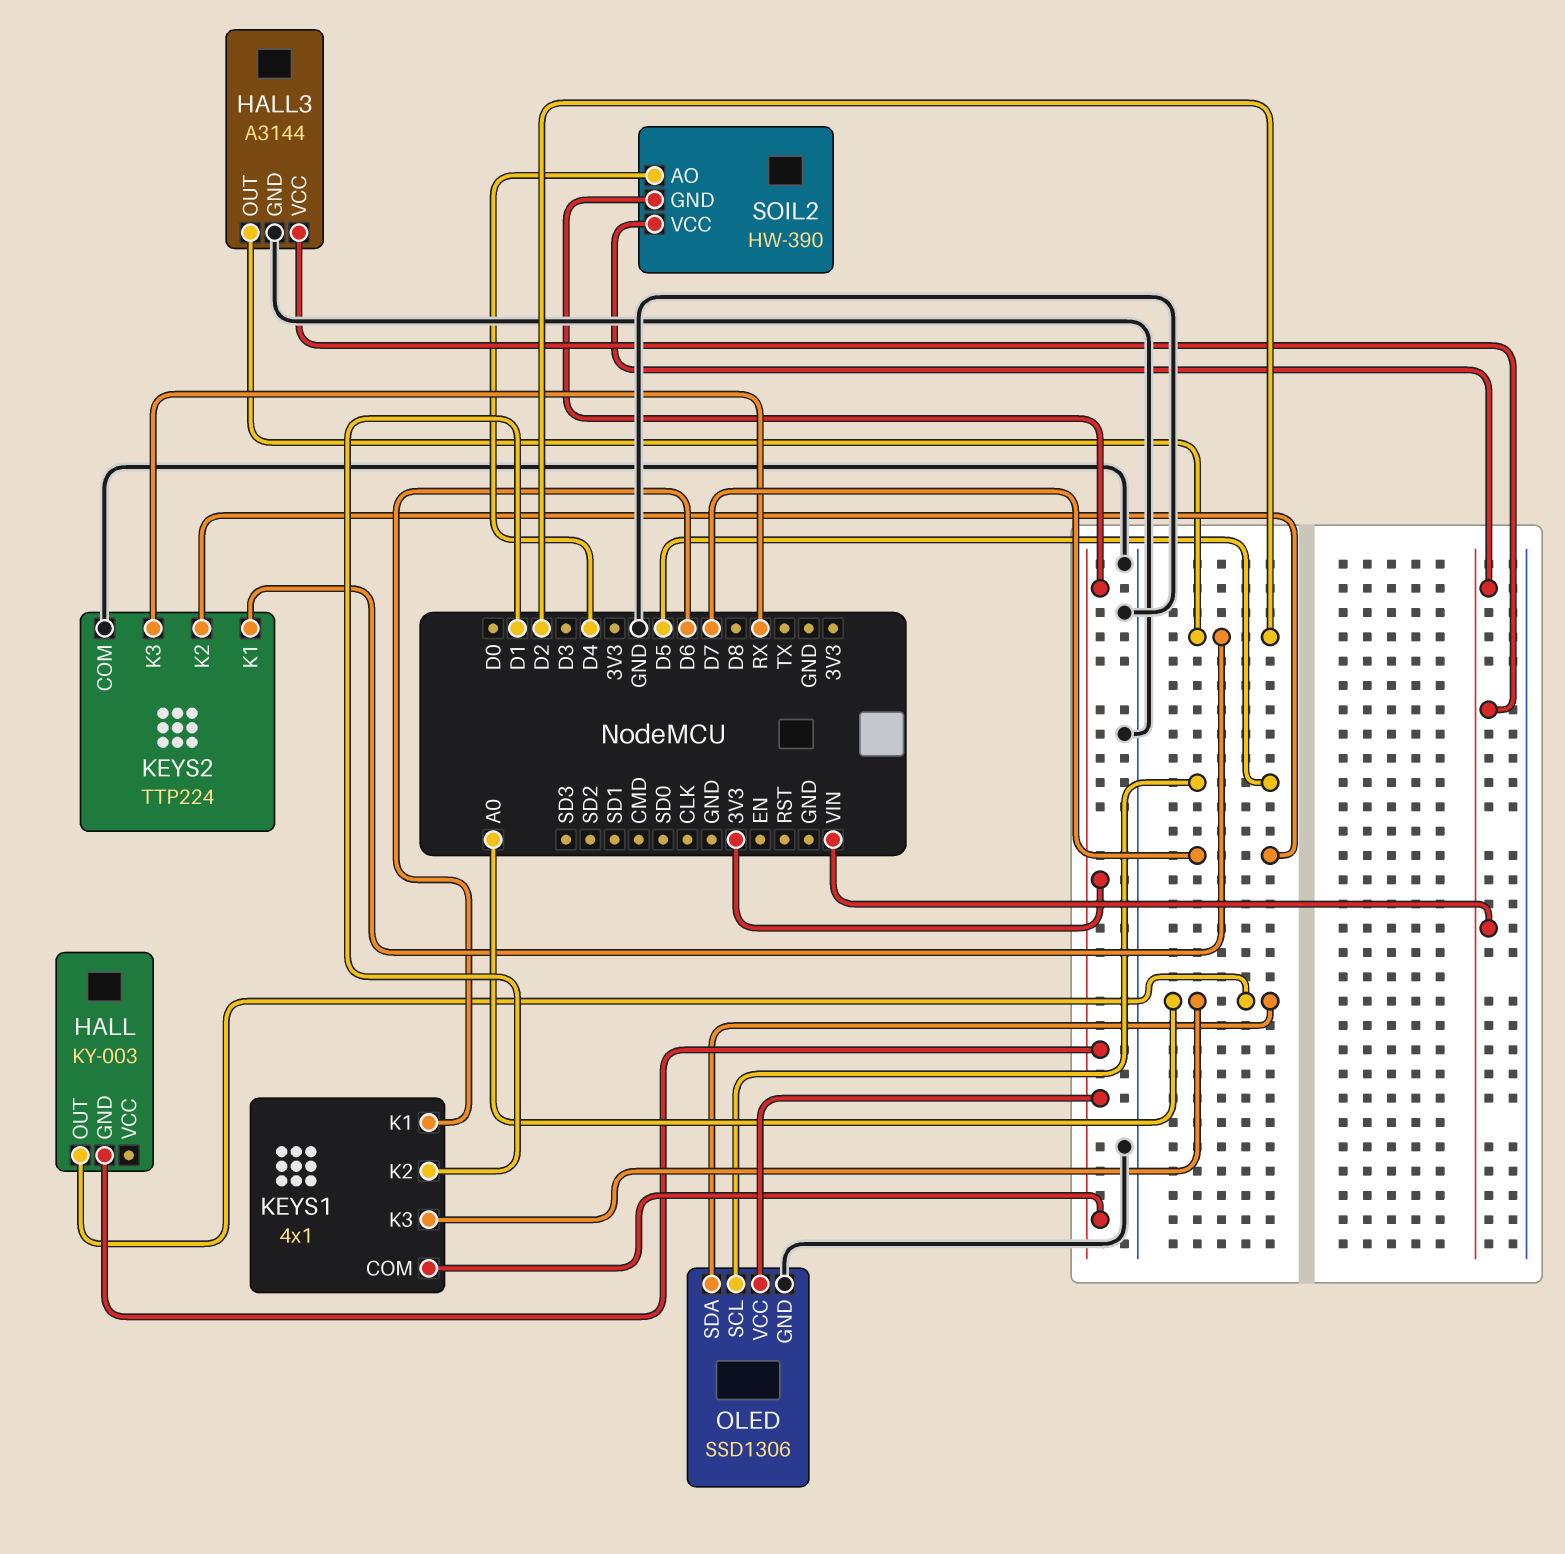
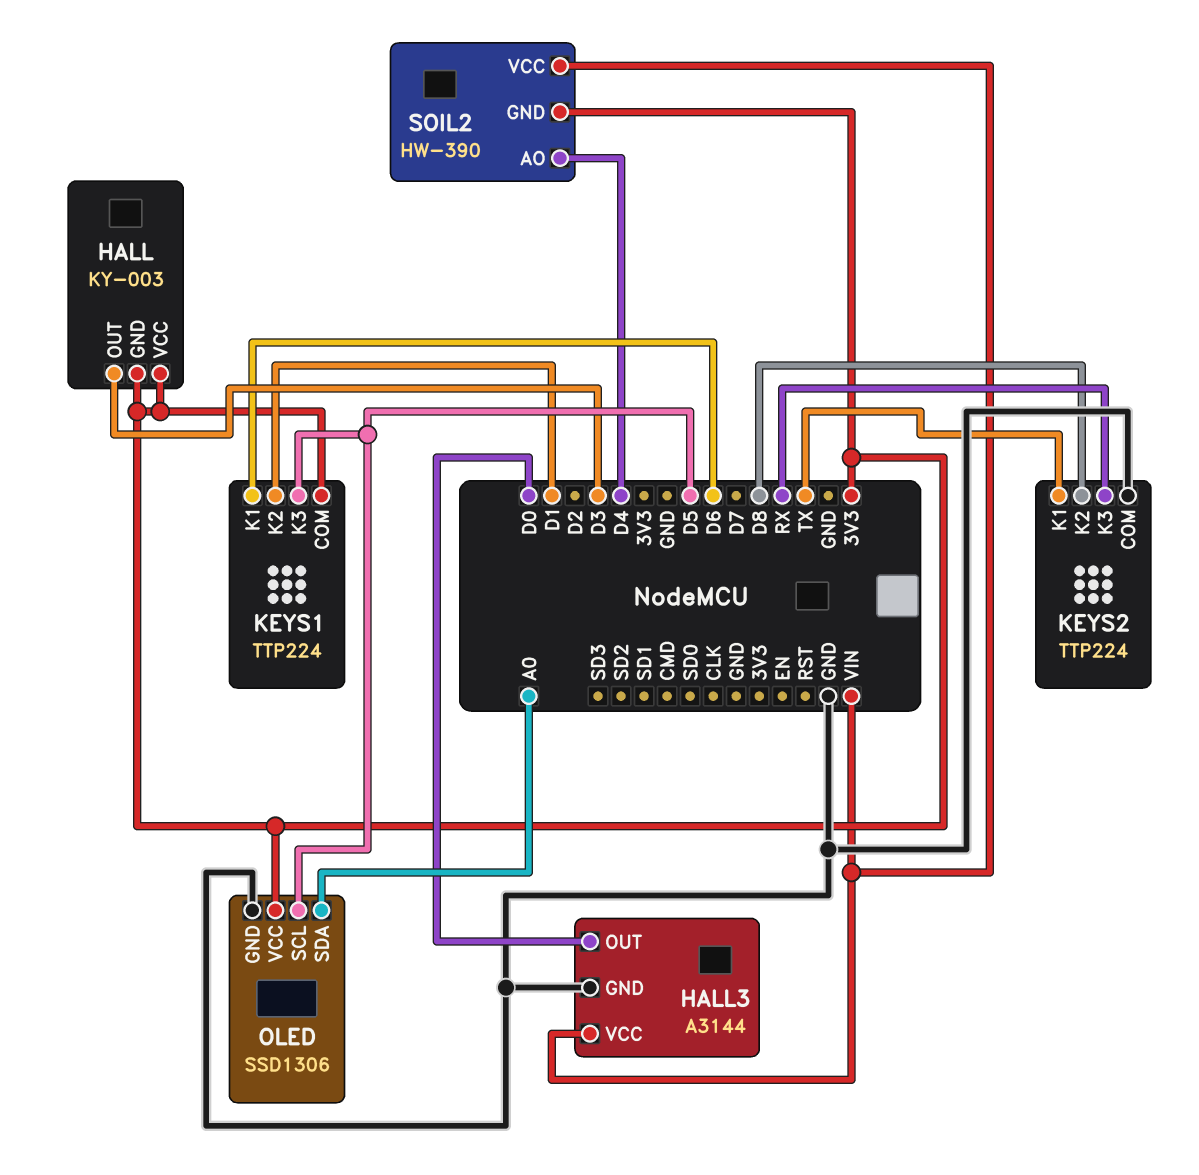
HALL pin OUT: A0 -> D3
HALL pin VCC: none -> 3V3
HALL3 pin OUT: D2 -> D0
KEYS1: 4x1 -> TTP224
KEYS1 pin K3: A0 -> D5
KEYS2 pin K1: D2 -> TX
KEYS2 pin K2: D7 -> D8

